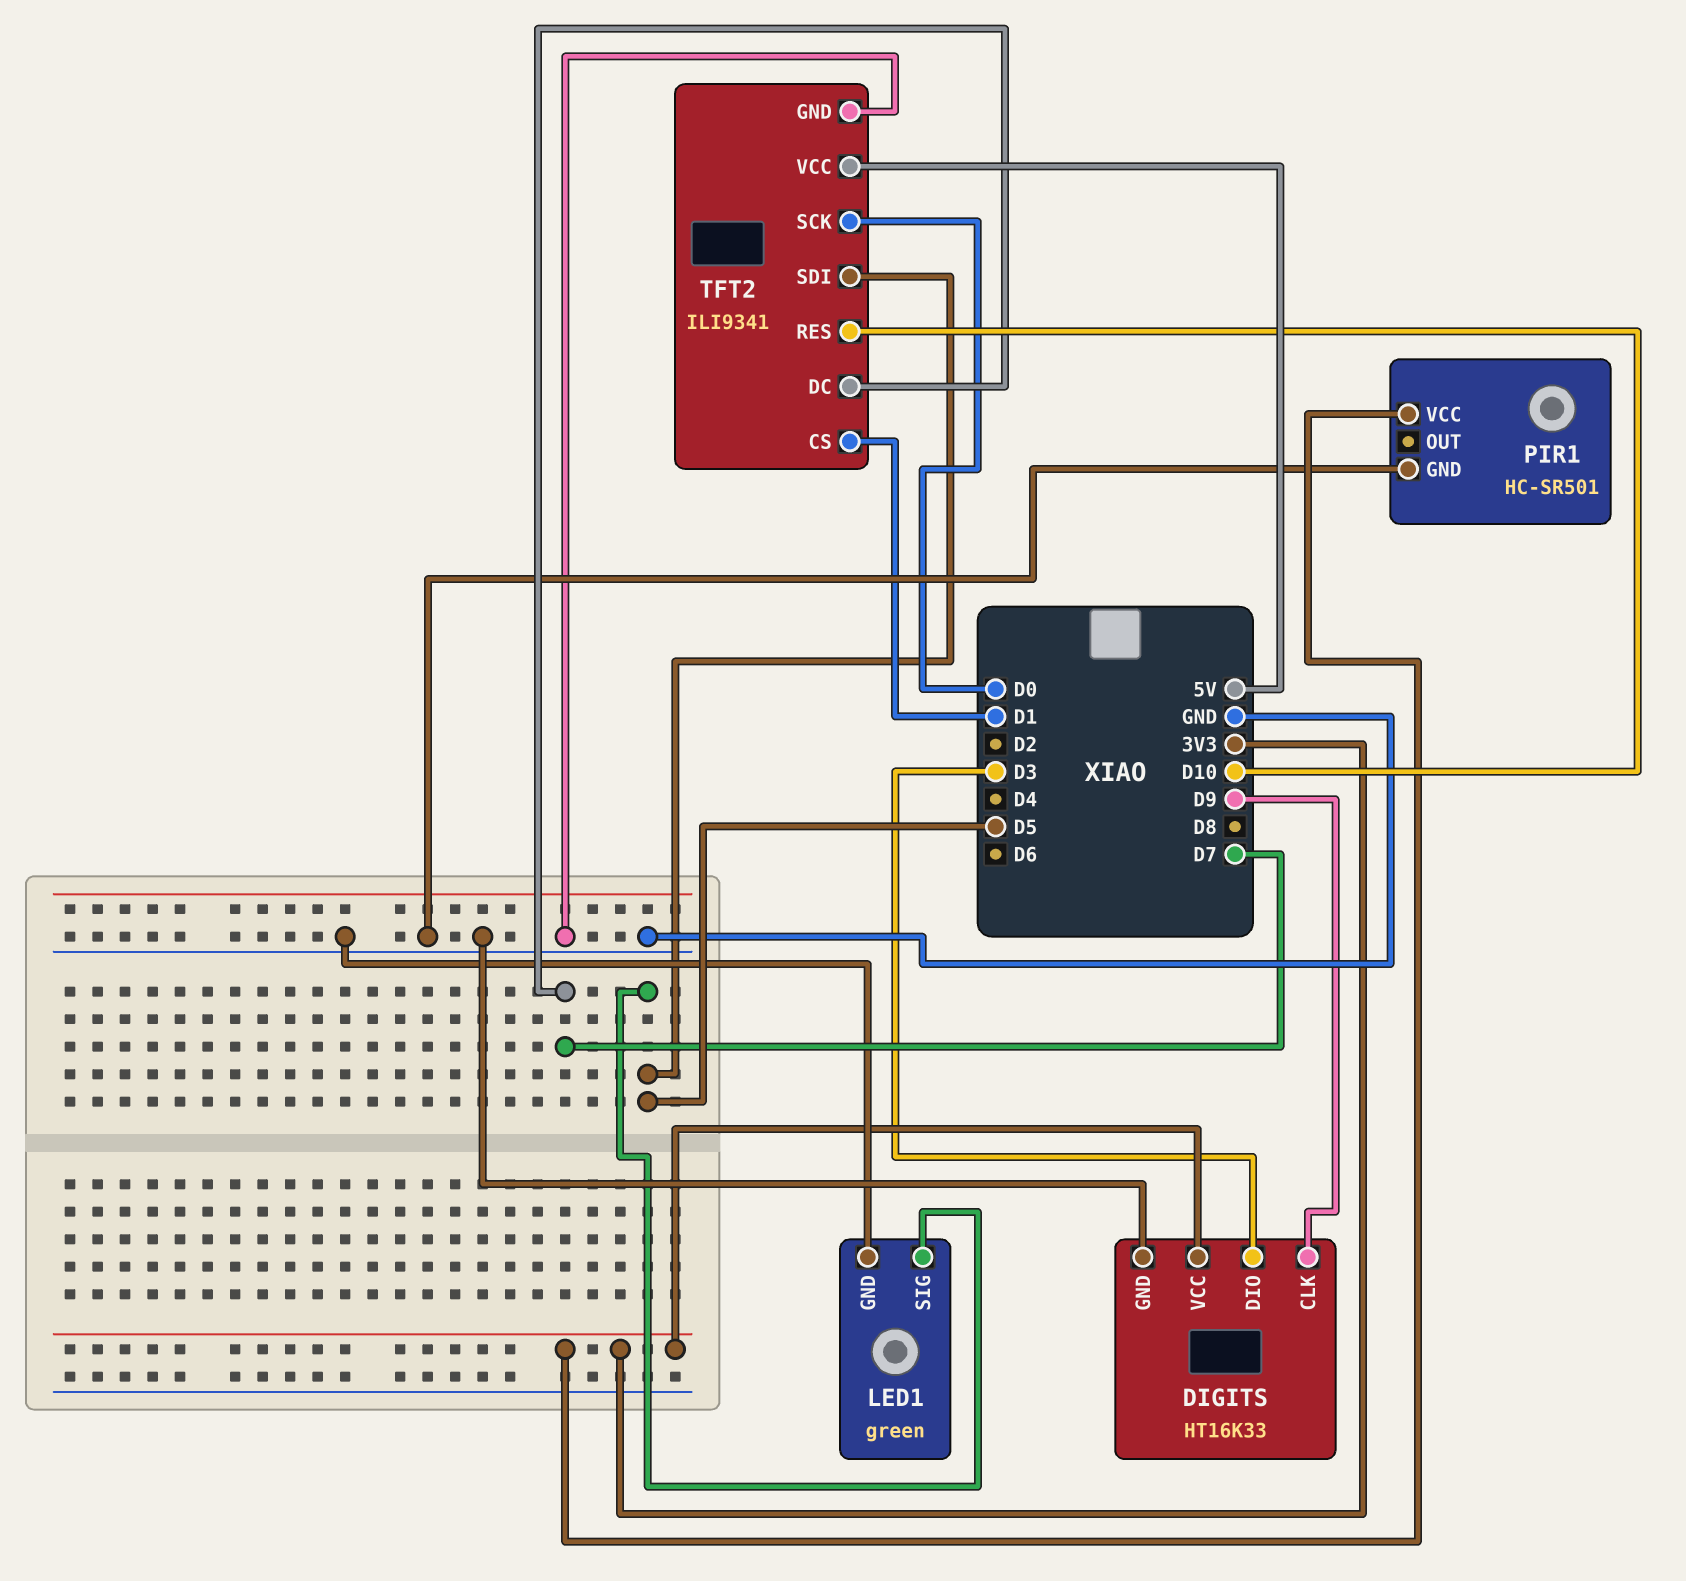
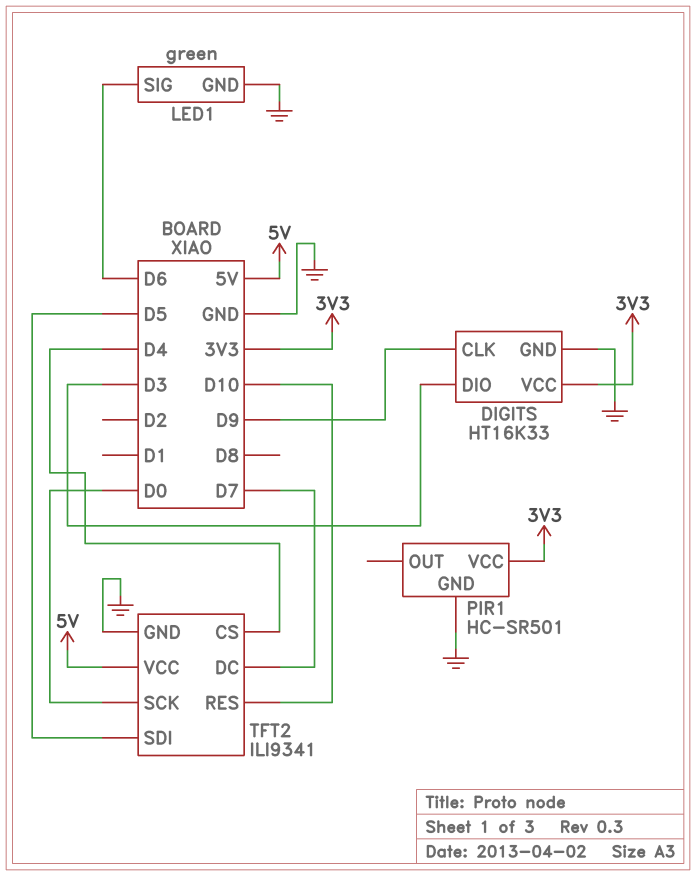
LED1 pin SIG: D5 -> D6
TFT2 pin CS: D1 -> D4

